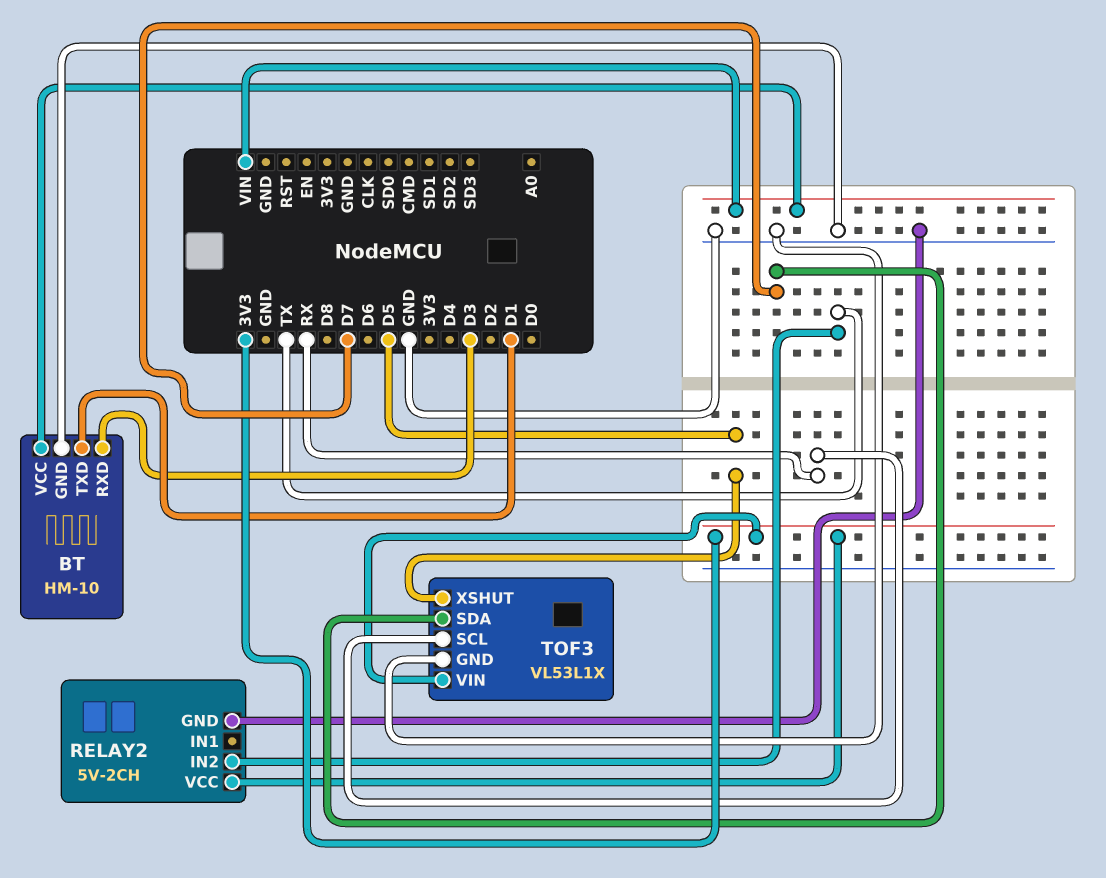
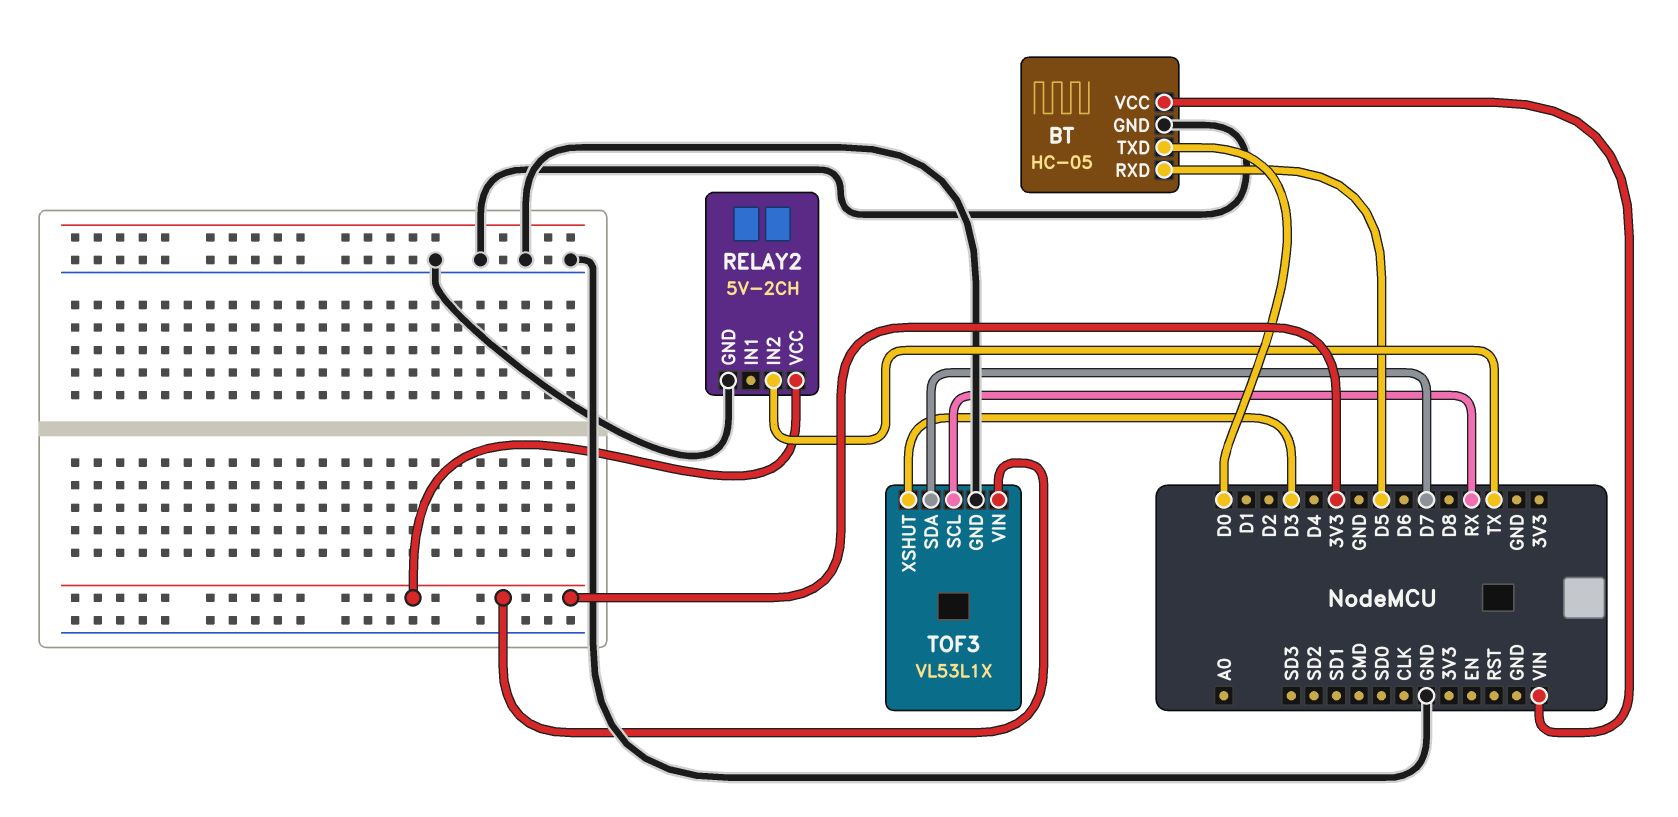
BT: HM-10 -> HC-05
BT pin RXD: D3 -> D5
BT pin TXD: D1 -> D0
TOF3 pin XSHUT: D5 -> D3

